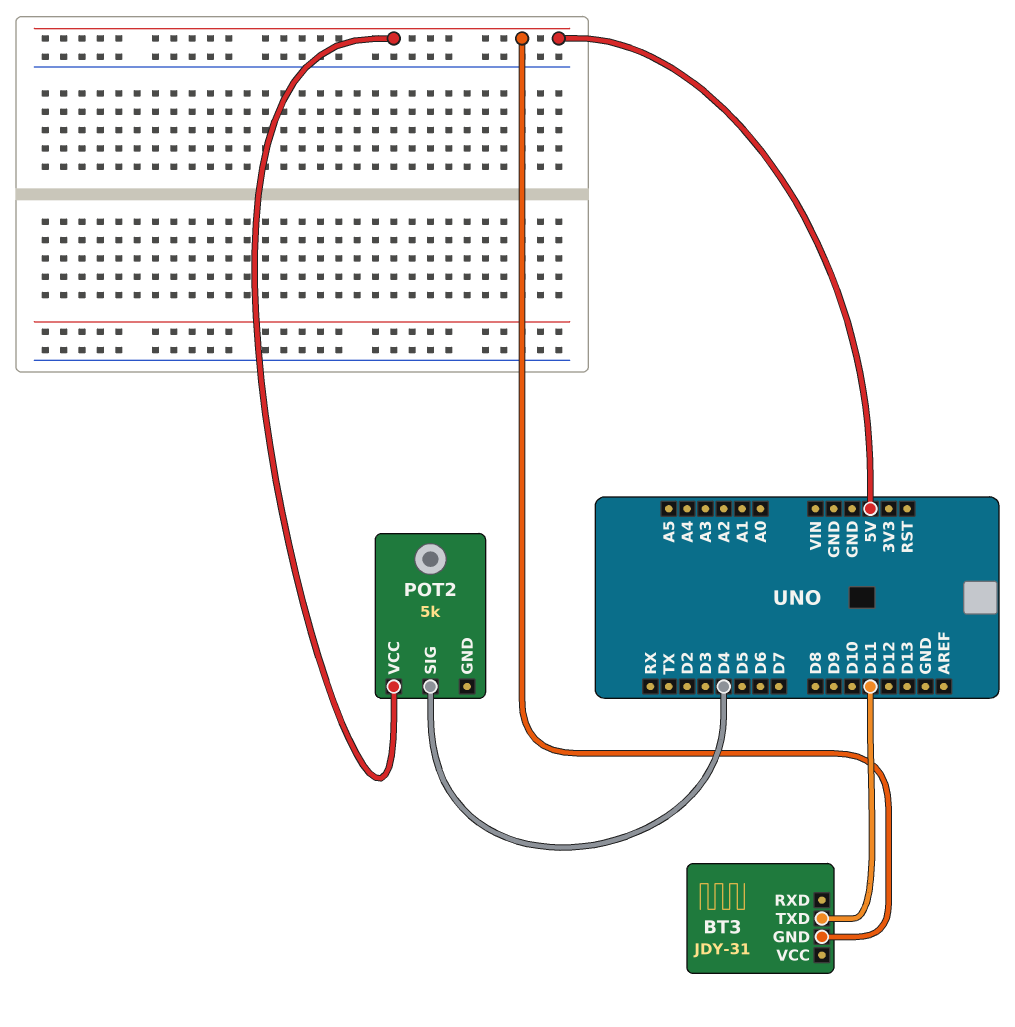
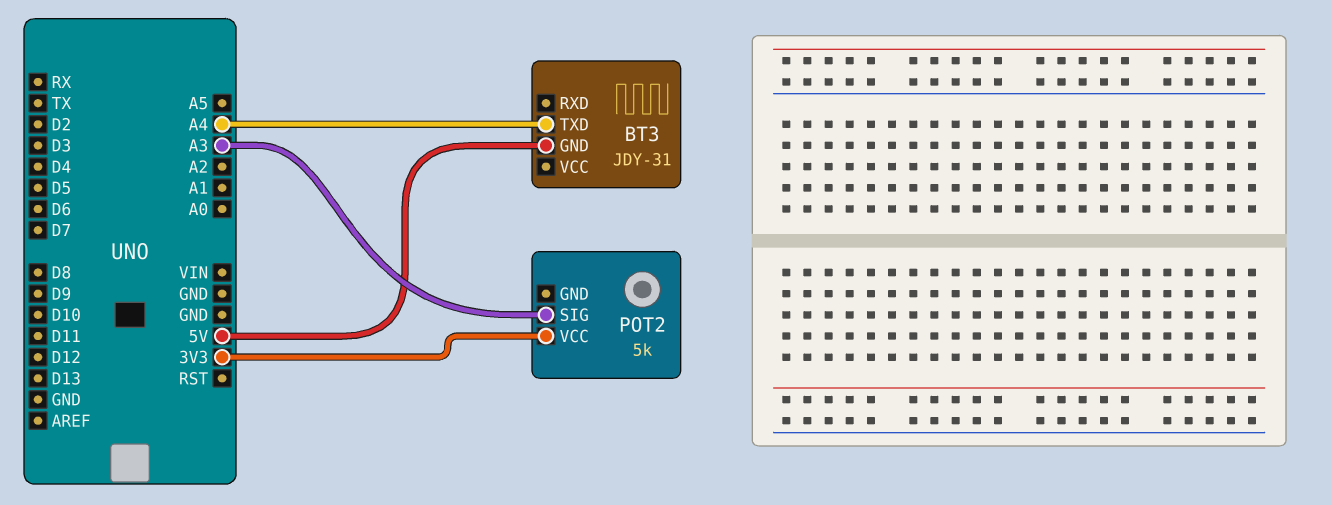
BT3 pin TXD: D11 -> A4
POT2 pin SIG: D4 -> A3
POT2 pin VCC: 5V -> 3V3

